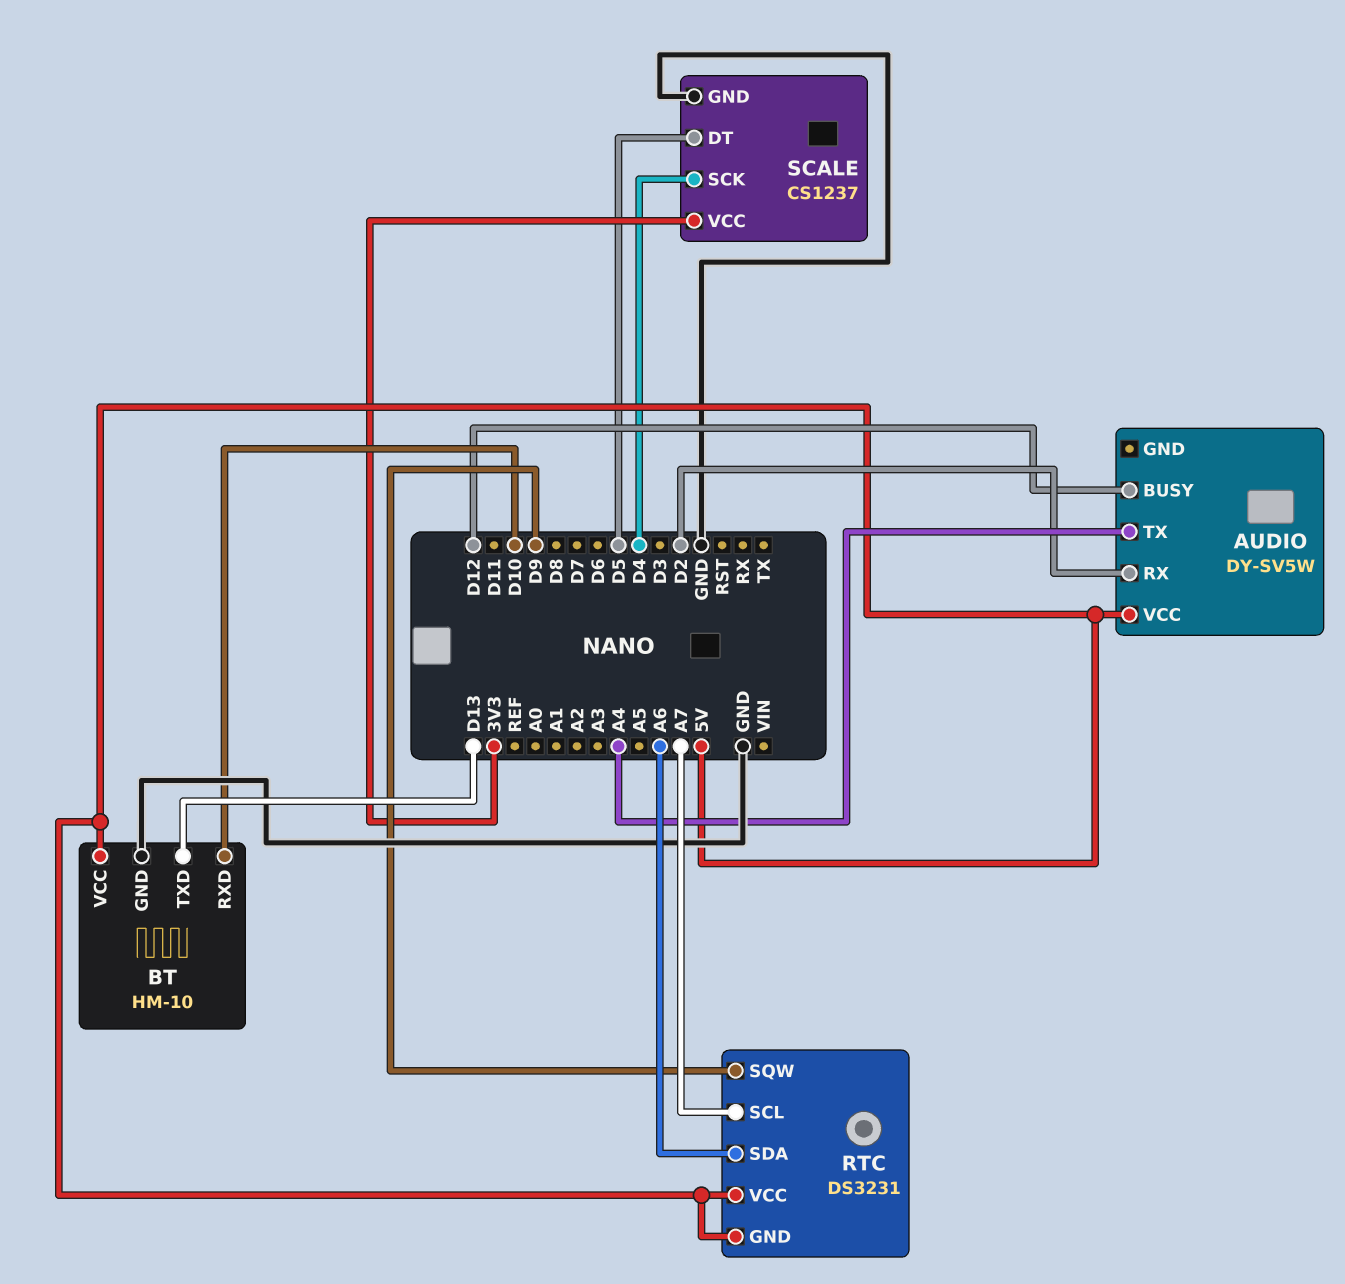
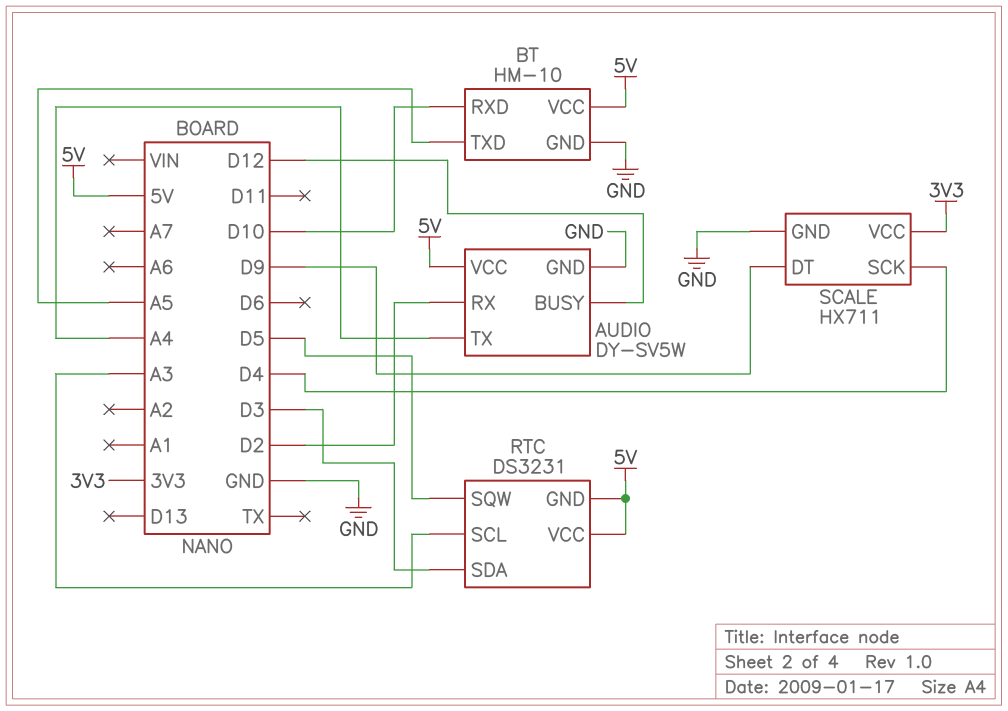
AUDIO pin GND: none -> GND
BT pin TXD: D13 -> A5
RTC pin SCL: A7 -> A3
RTC pin SDA: A6 -> D3
RTC pin SQW: D9 -> D5
SCALE: CS1237 -> HX711
SCALE pin DT: D5 -> D9

